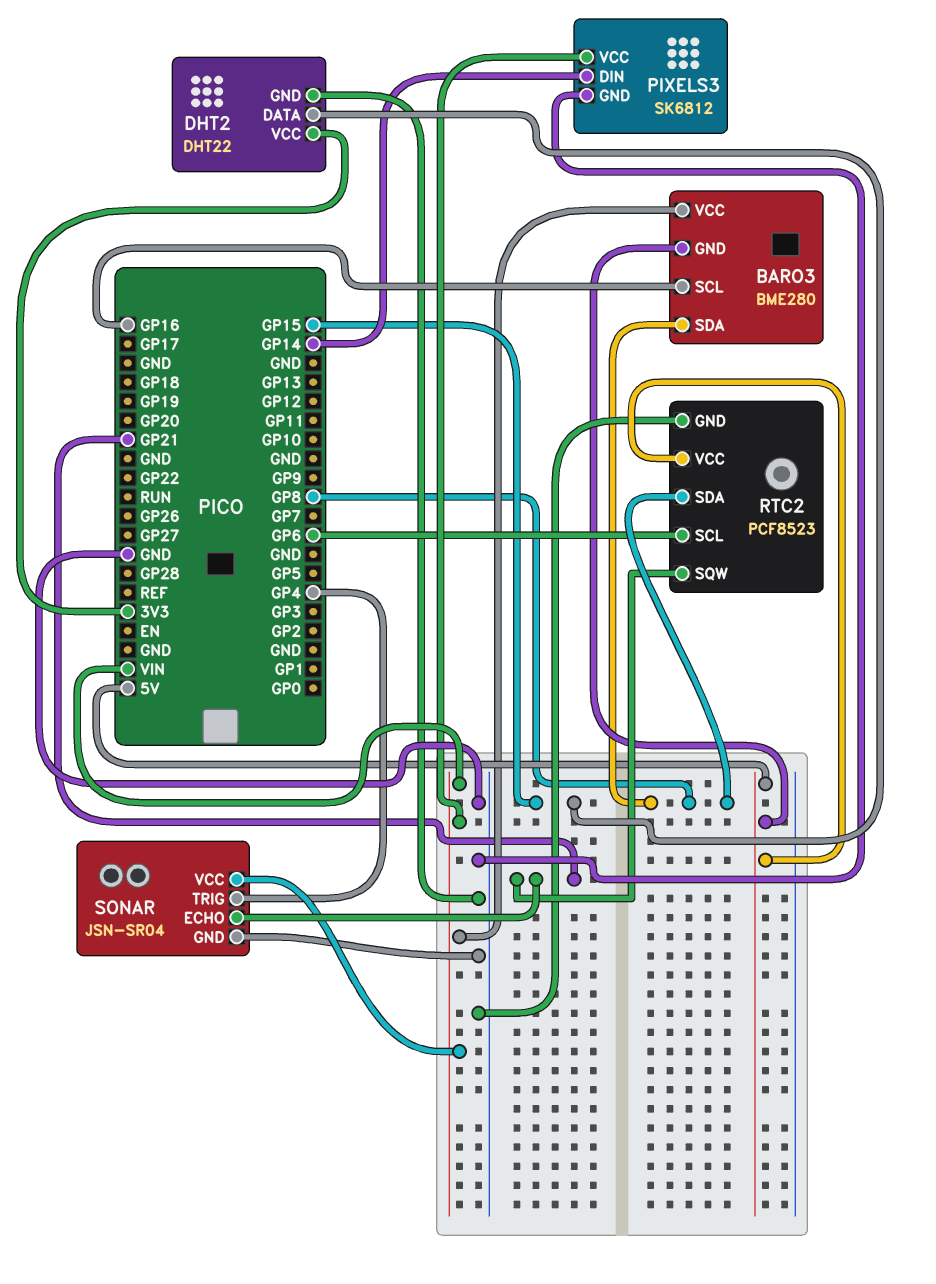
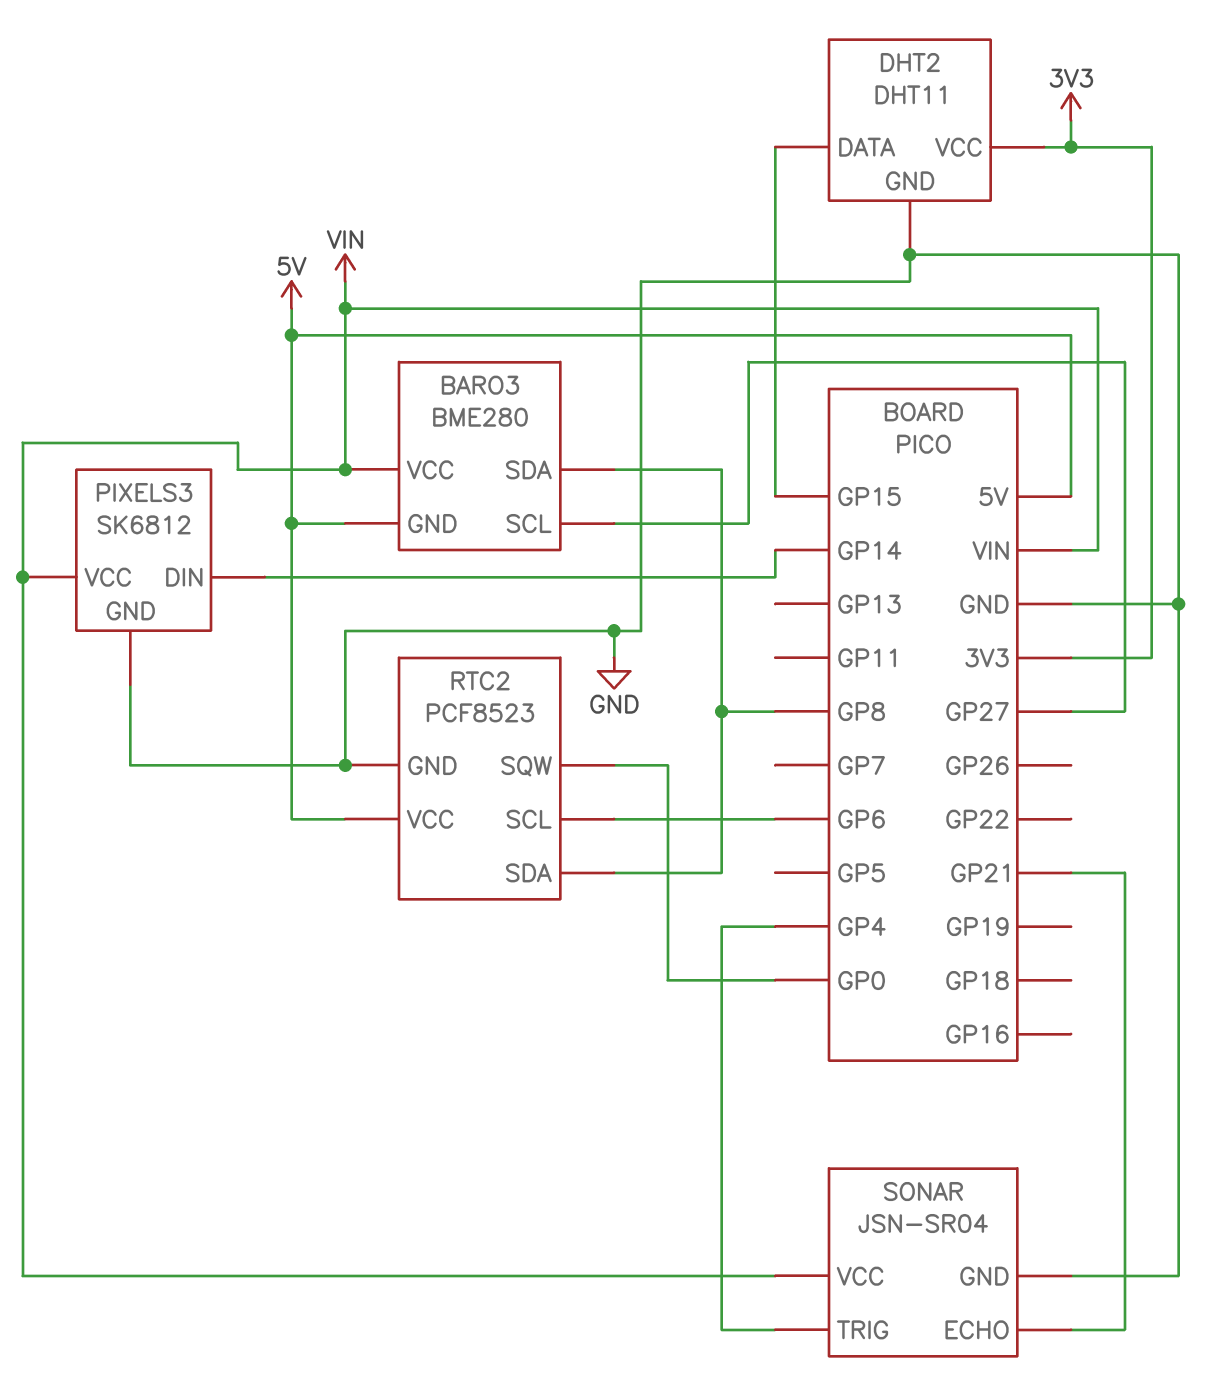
BARO3 pin SCL: GP16 -> GP27
DHT2: DHT22 -> DHT11
RTC2 pin SQW: GP21 -> GP0

